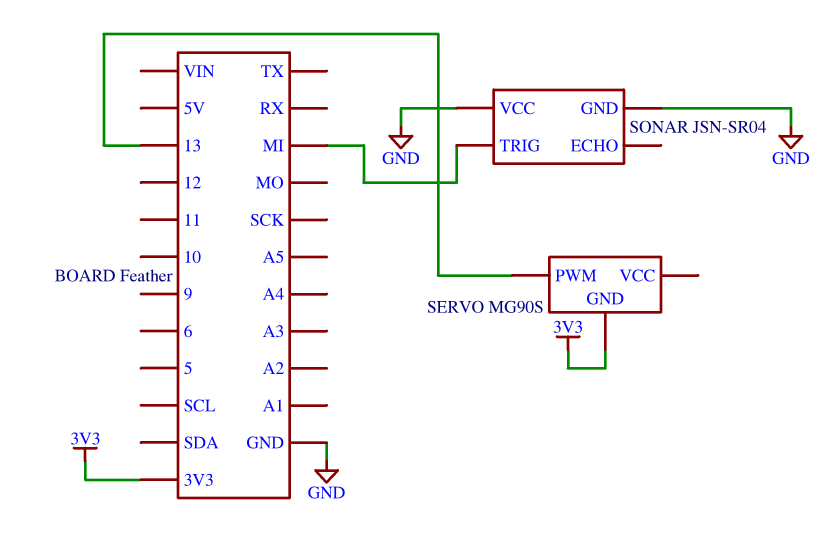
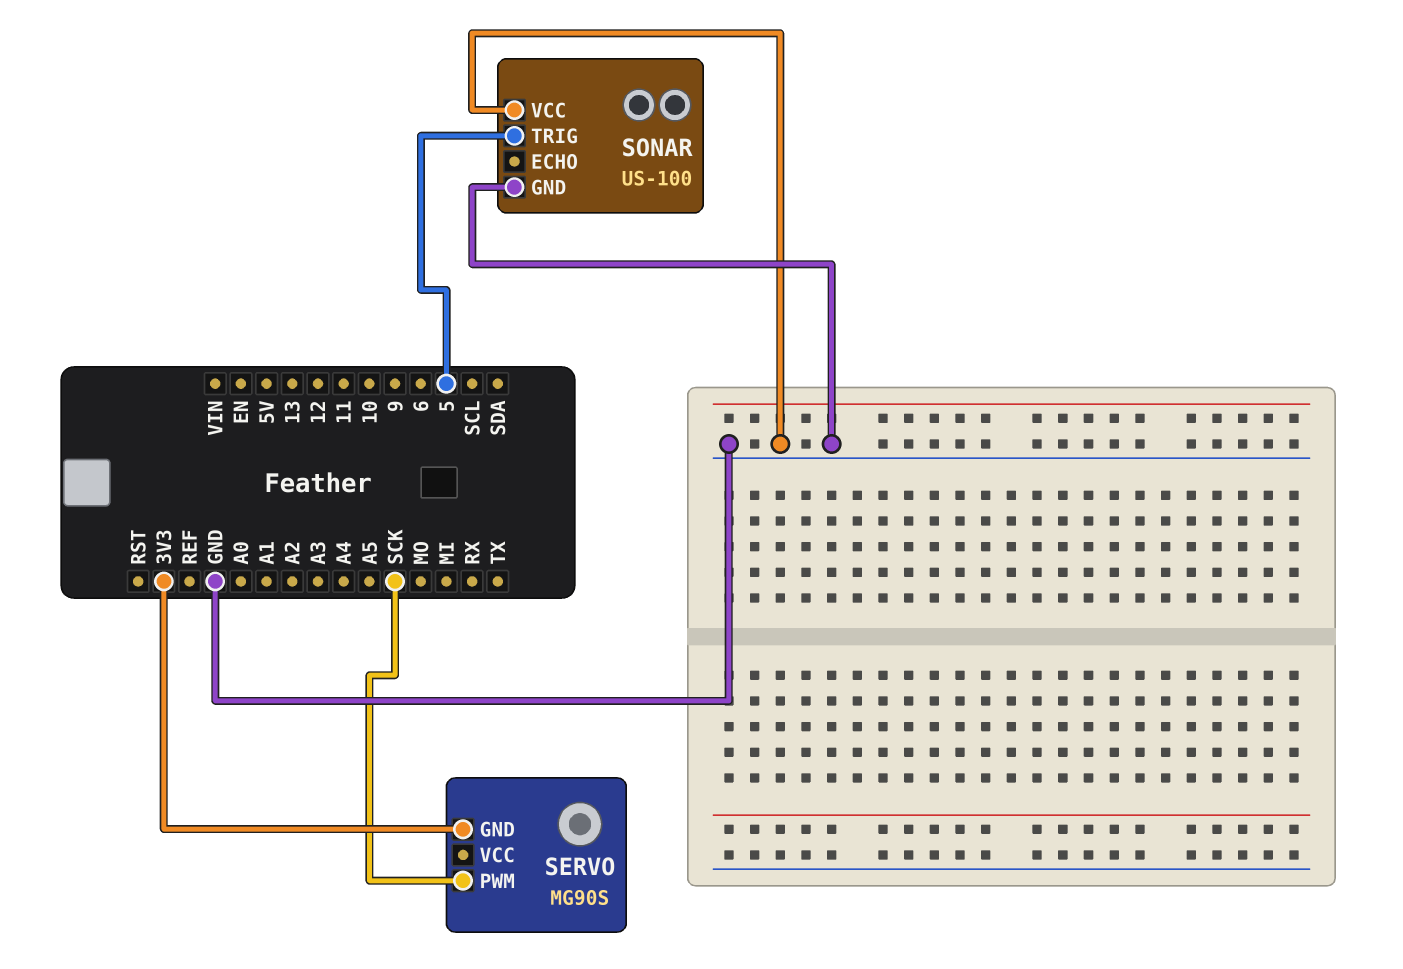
SERVO pin PWM: 13 -> SCK
SONAR: JSN-SR04 -> US-100
SONAR pin TRIG: MI -> 5

